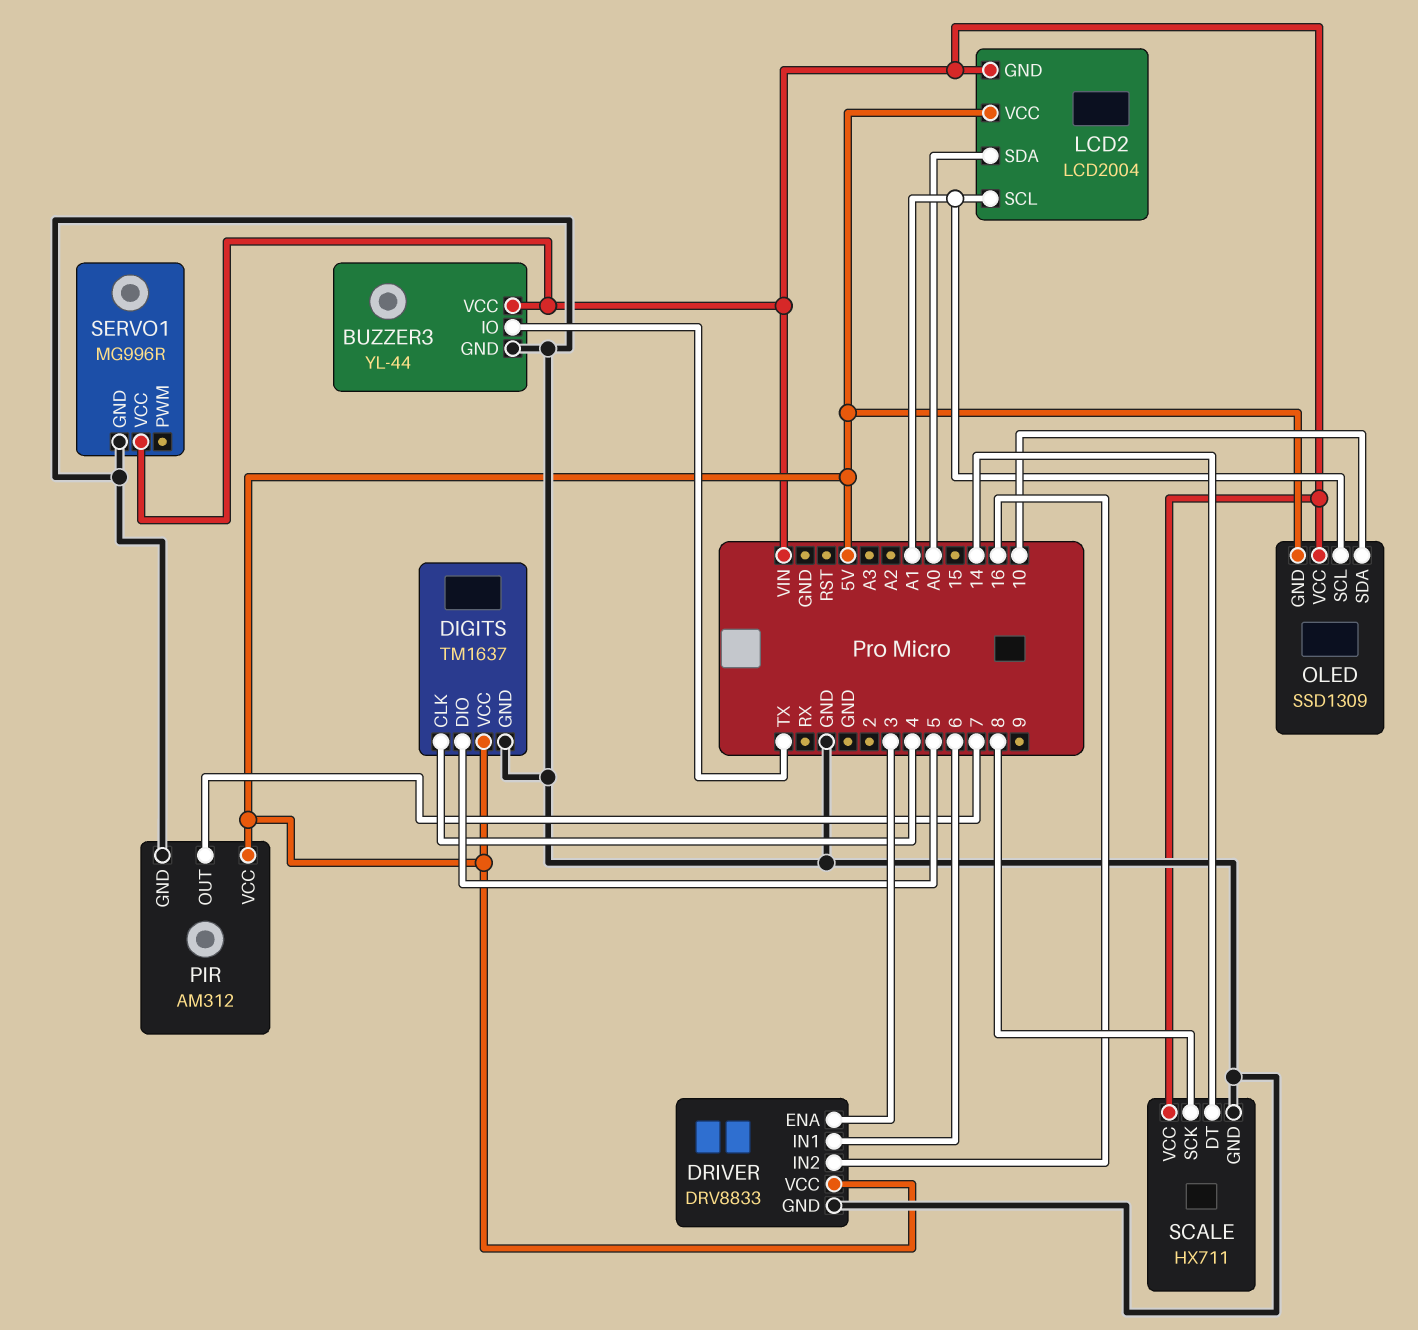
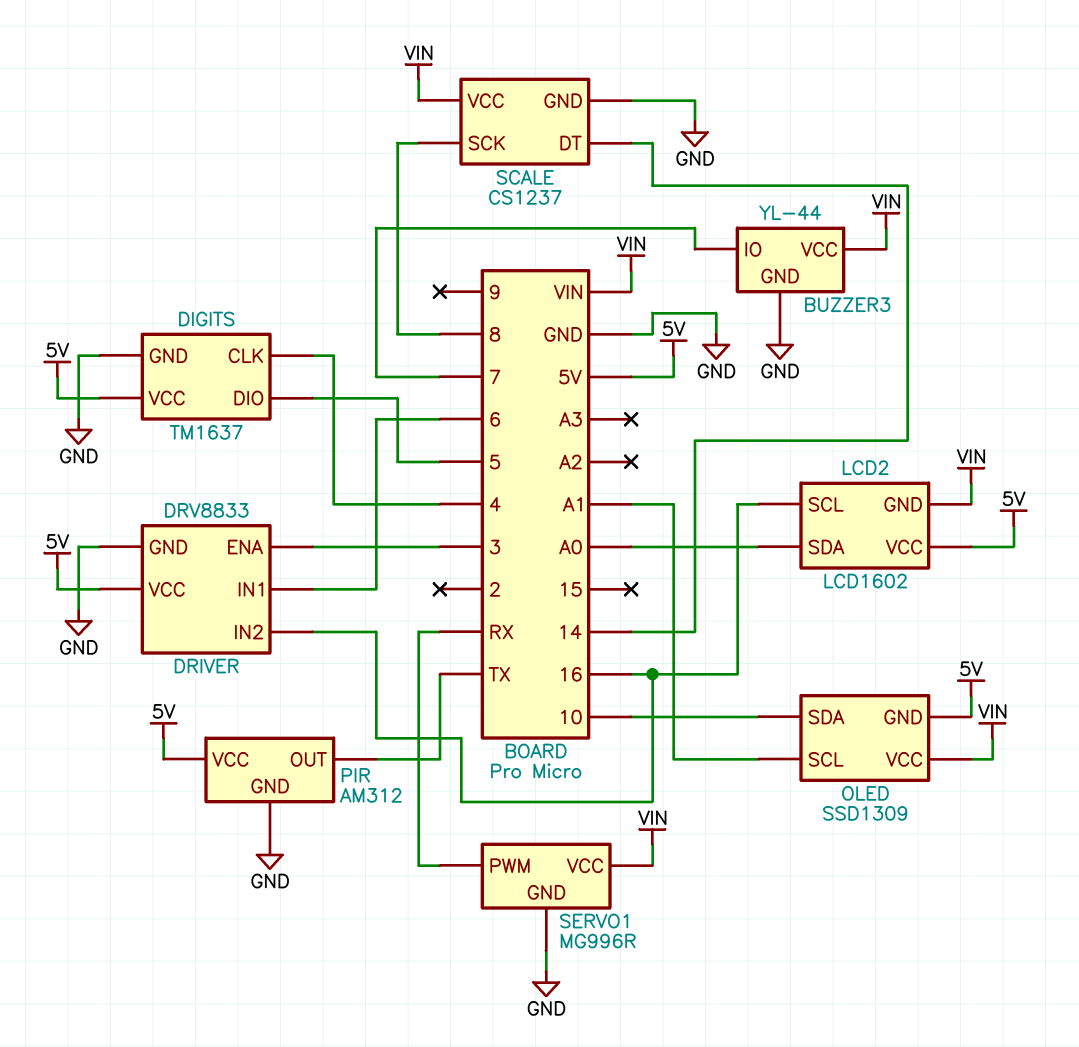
BUZZER3 pin IO: TX -> 7
LCD2: LCD2004 -> LCD1602
LCD2 pin SCL: A1 -> 16
PIR pin OUT: 7 -> TX
SCALE: HX711 -> CS1237
SERVO1 pin PWM: none -> RX

